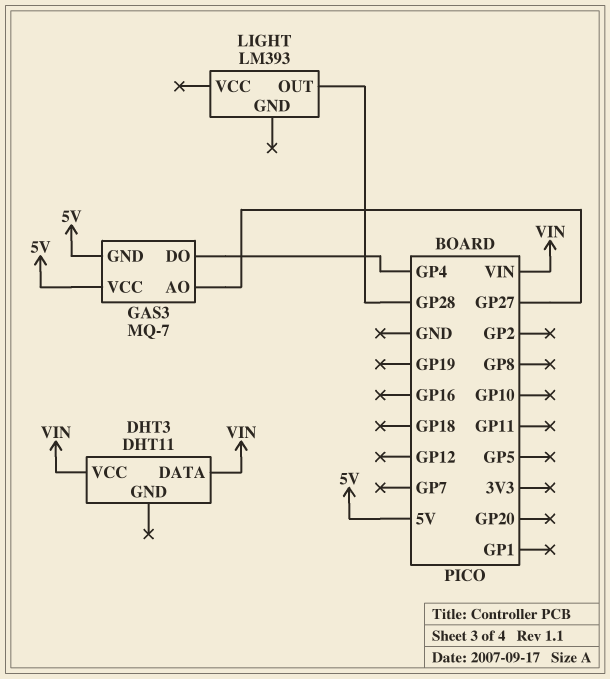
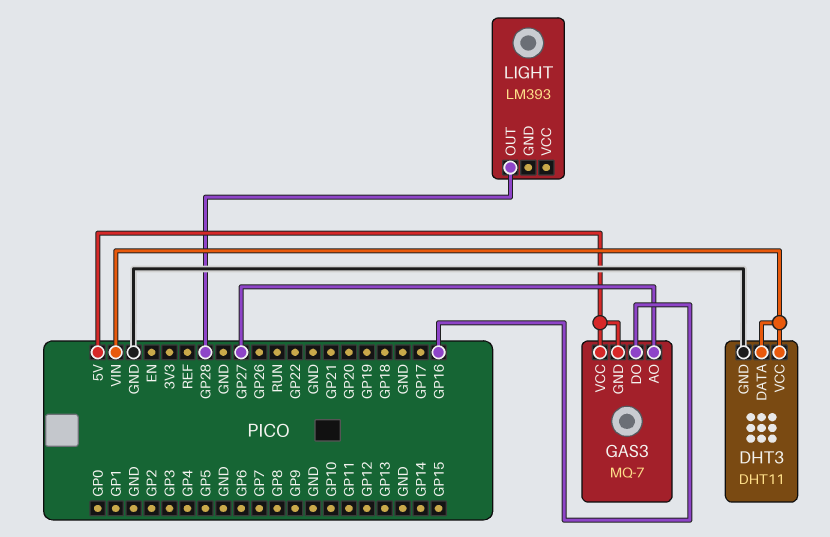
DHT3 pin GND: none -> GND
GAS3 pin DO: GP4 -> GP16

